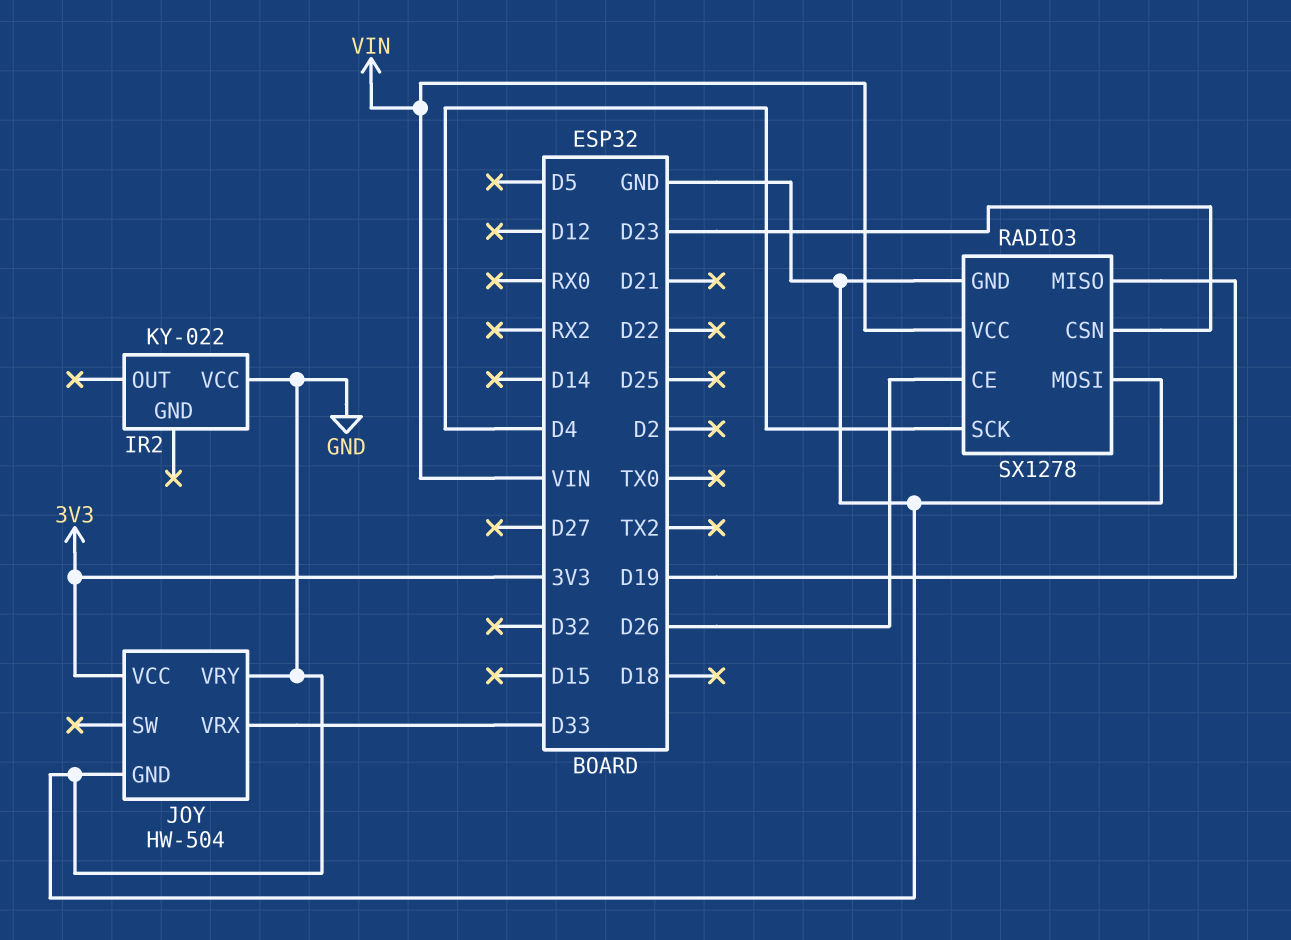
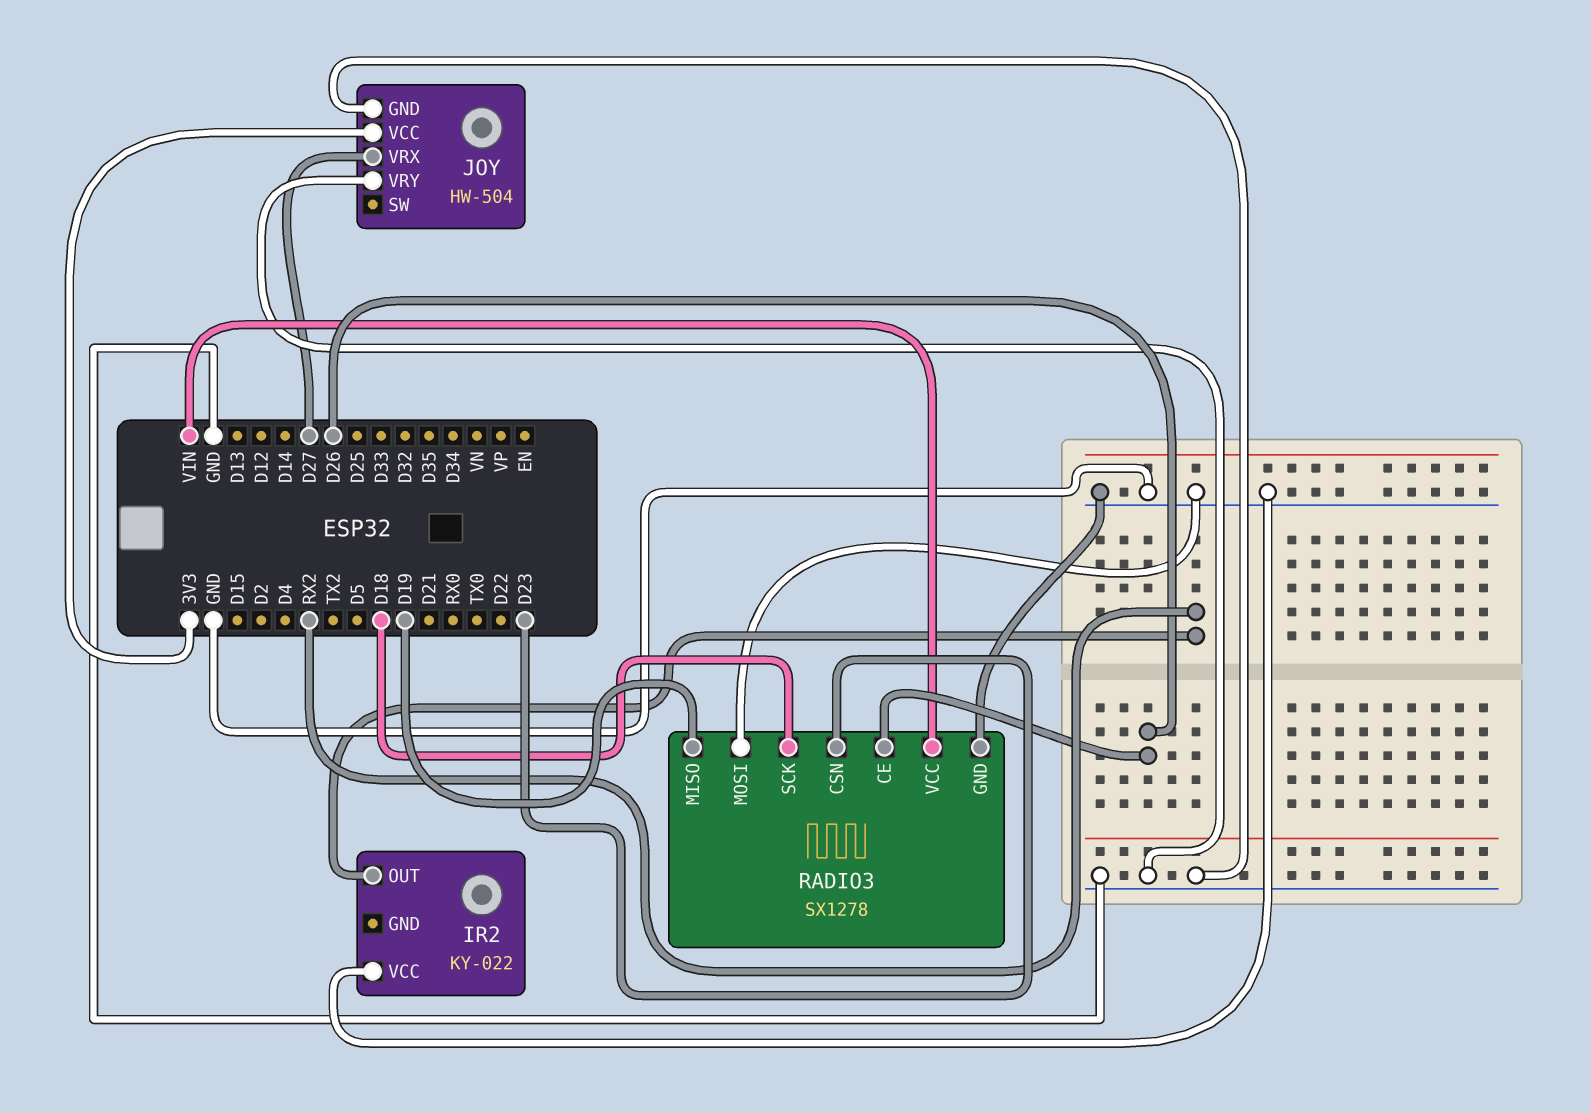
IR2 pin OUT: none -> RX2
JOY pin VRX: D33 -> D27
RADIO3 pin SCK: D4 -> D18

